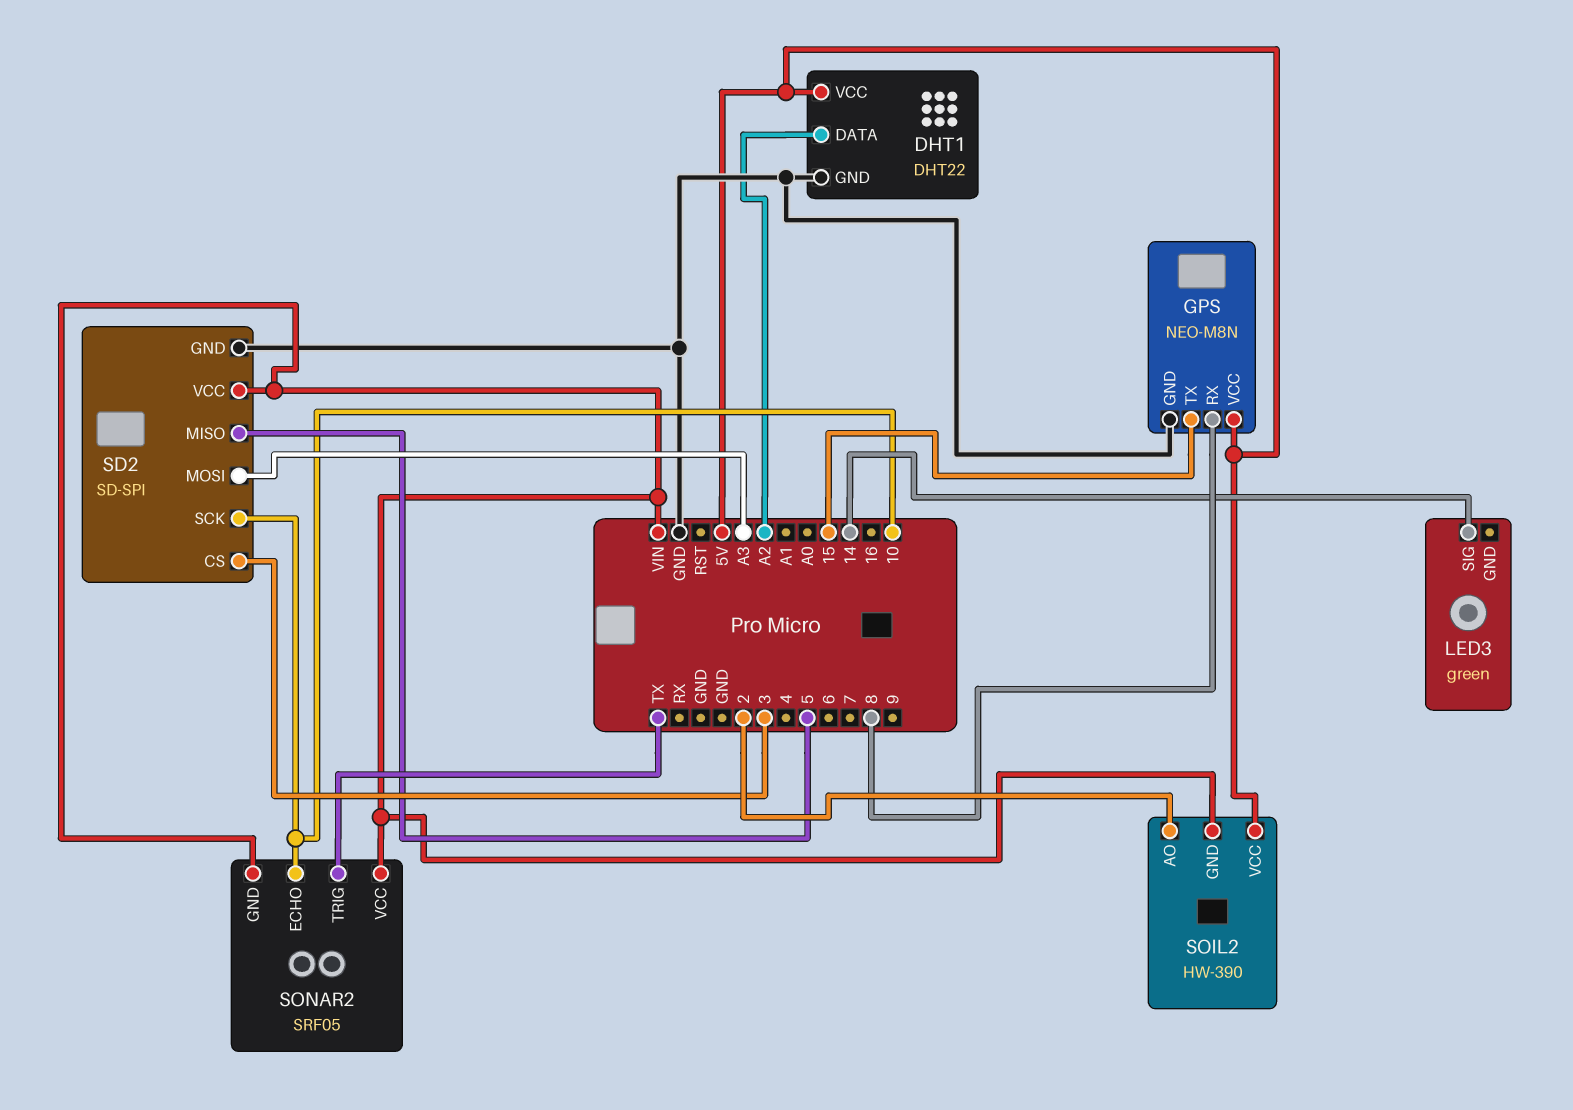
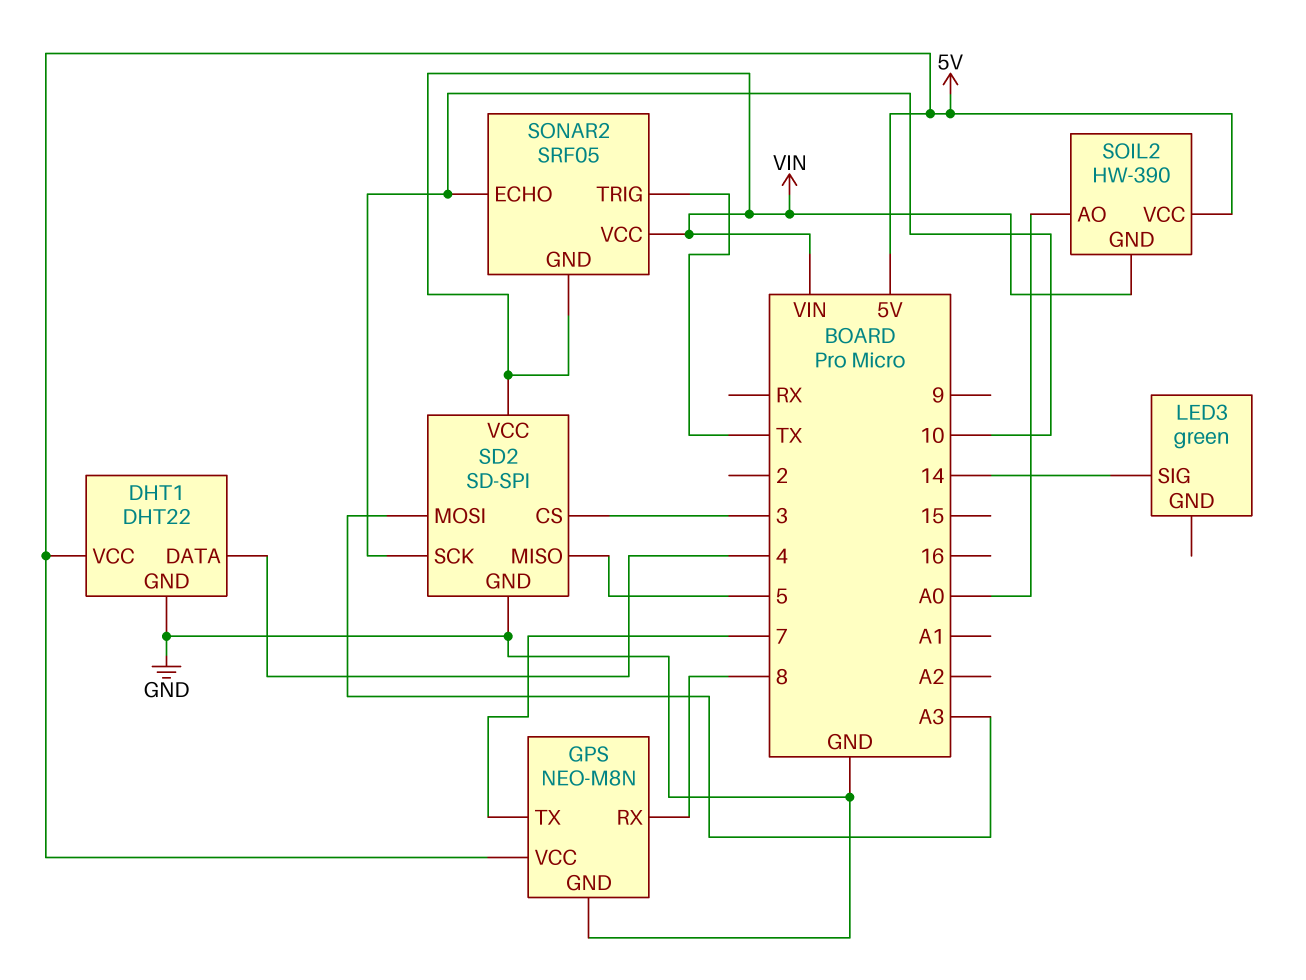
DHT1 pin DATA: A2 -> 4
GPS pin TX: 15 -> 7
SOIL2 pin AO: 2 -> A0

